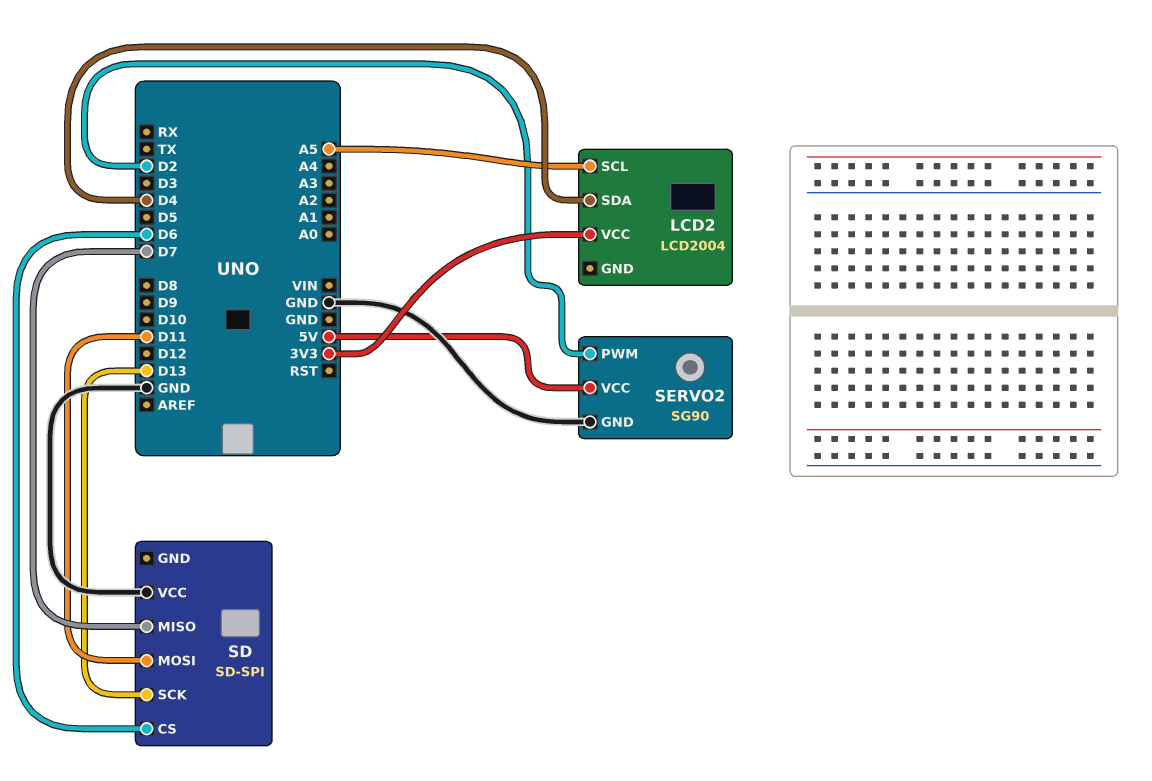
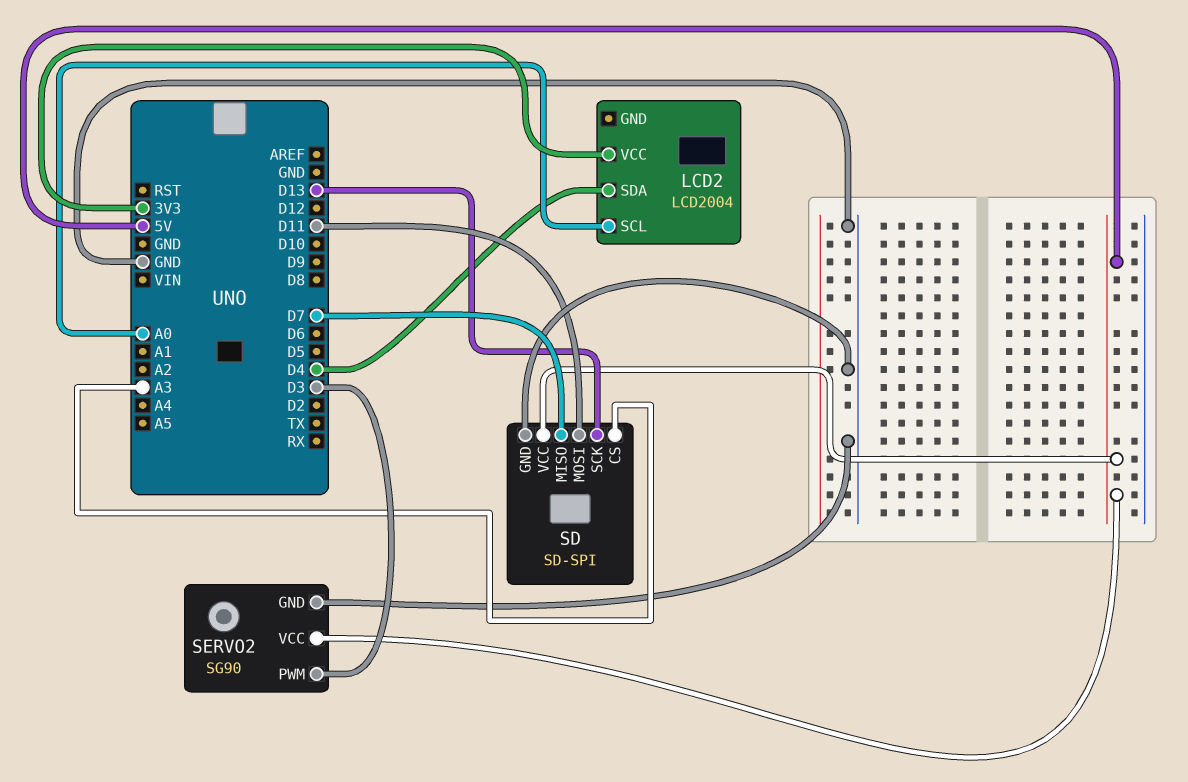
LCD2 pin SCL: A5 -> A0
SD pin CS: D6 -> A3
SD pin GND: none -> GND
SD pin VCC: GND -> 5V
SERVO2 pin PWM: D2 -> D3

